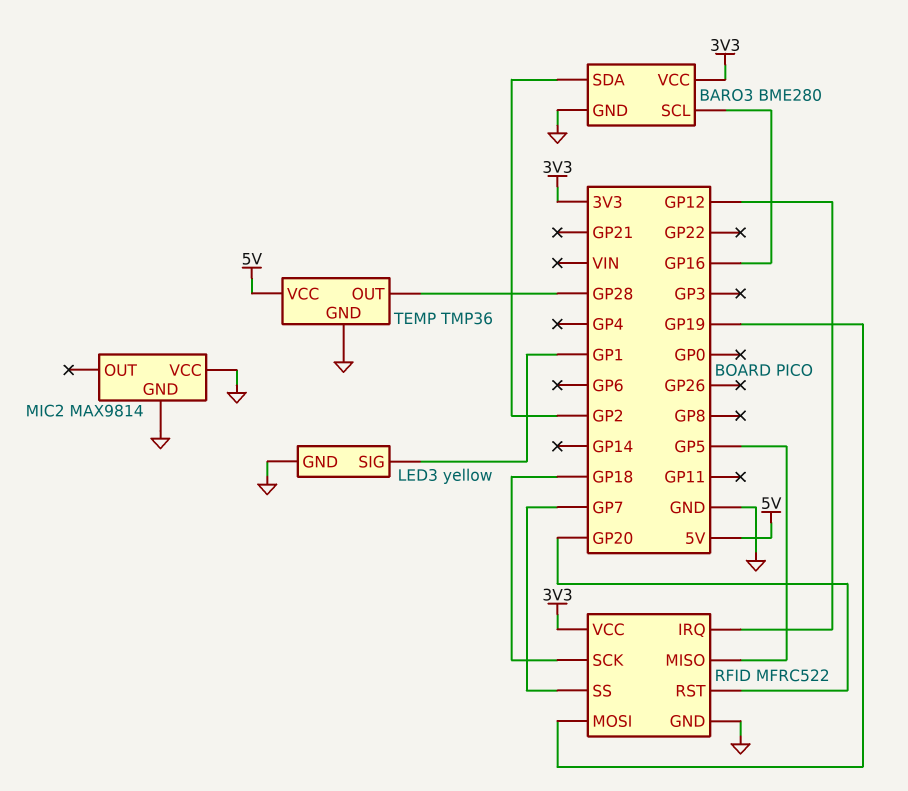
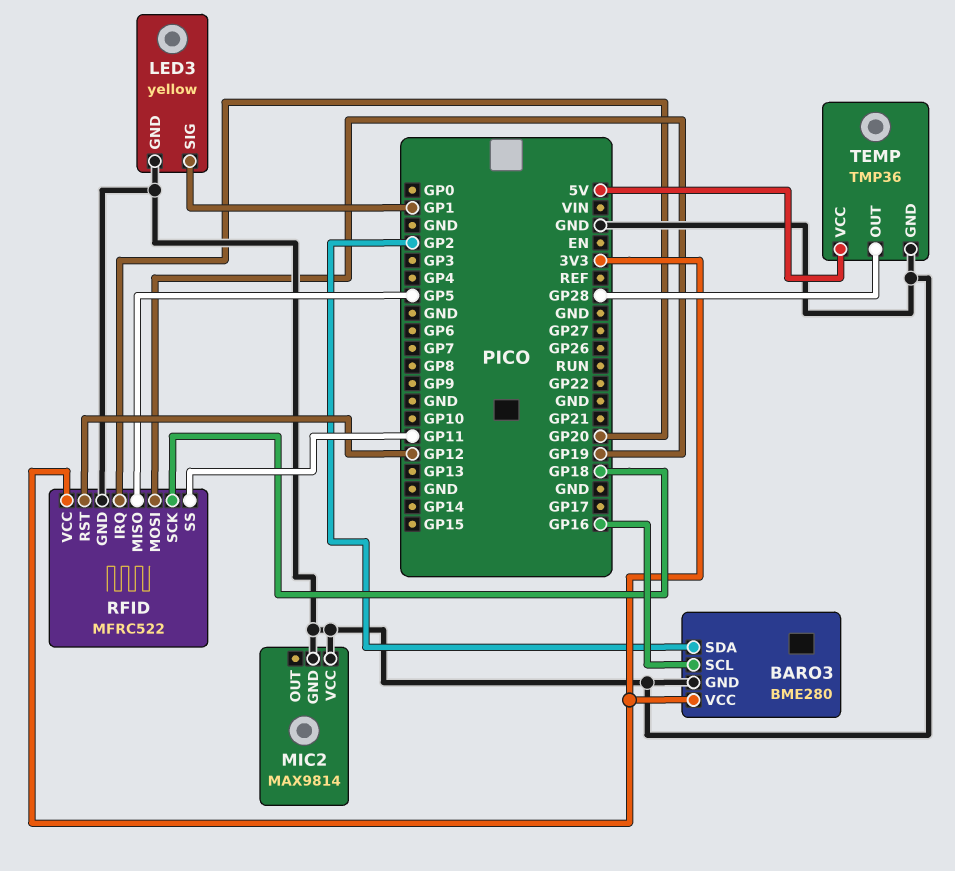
RFID pin IRQ: GP12 -> GP20
RFID pin RST: GP20 -> GP12
RFID pin SS: GP7 -> GP11

